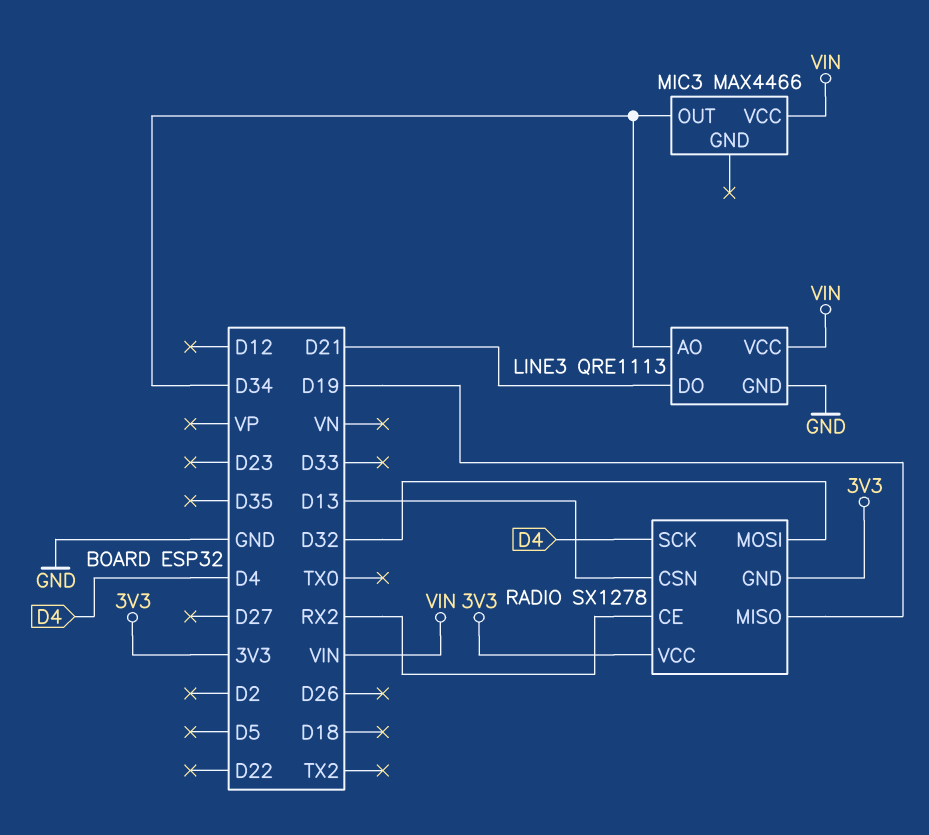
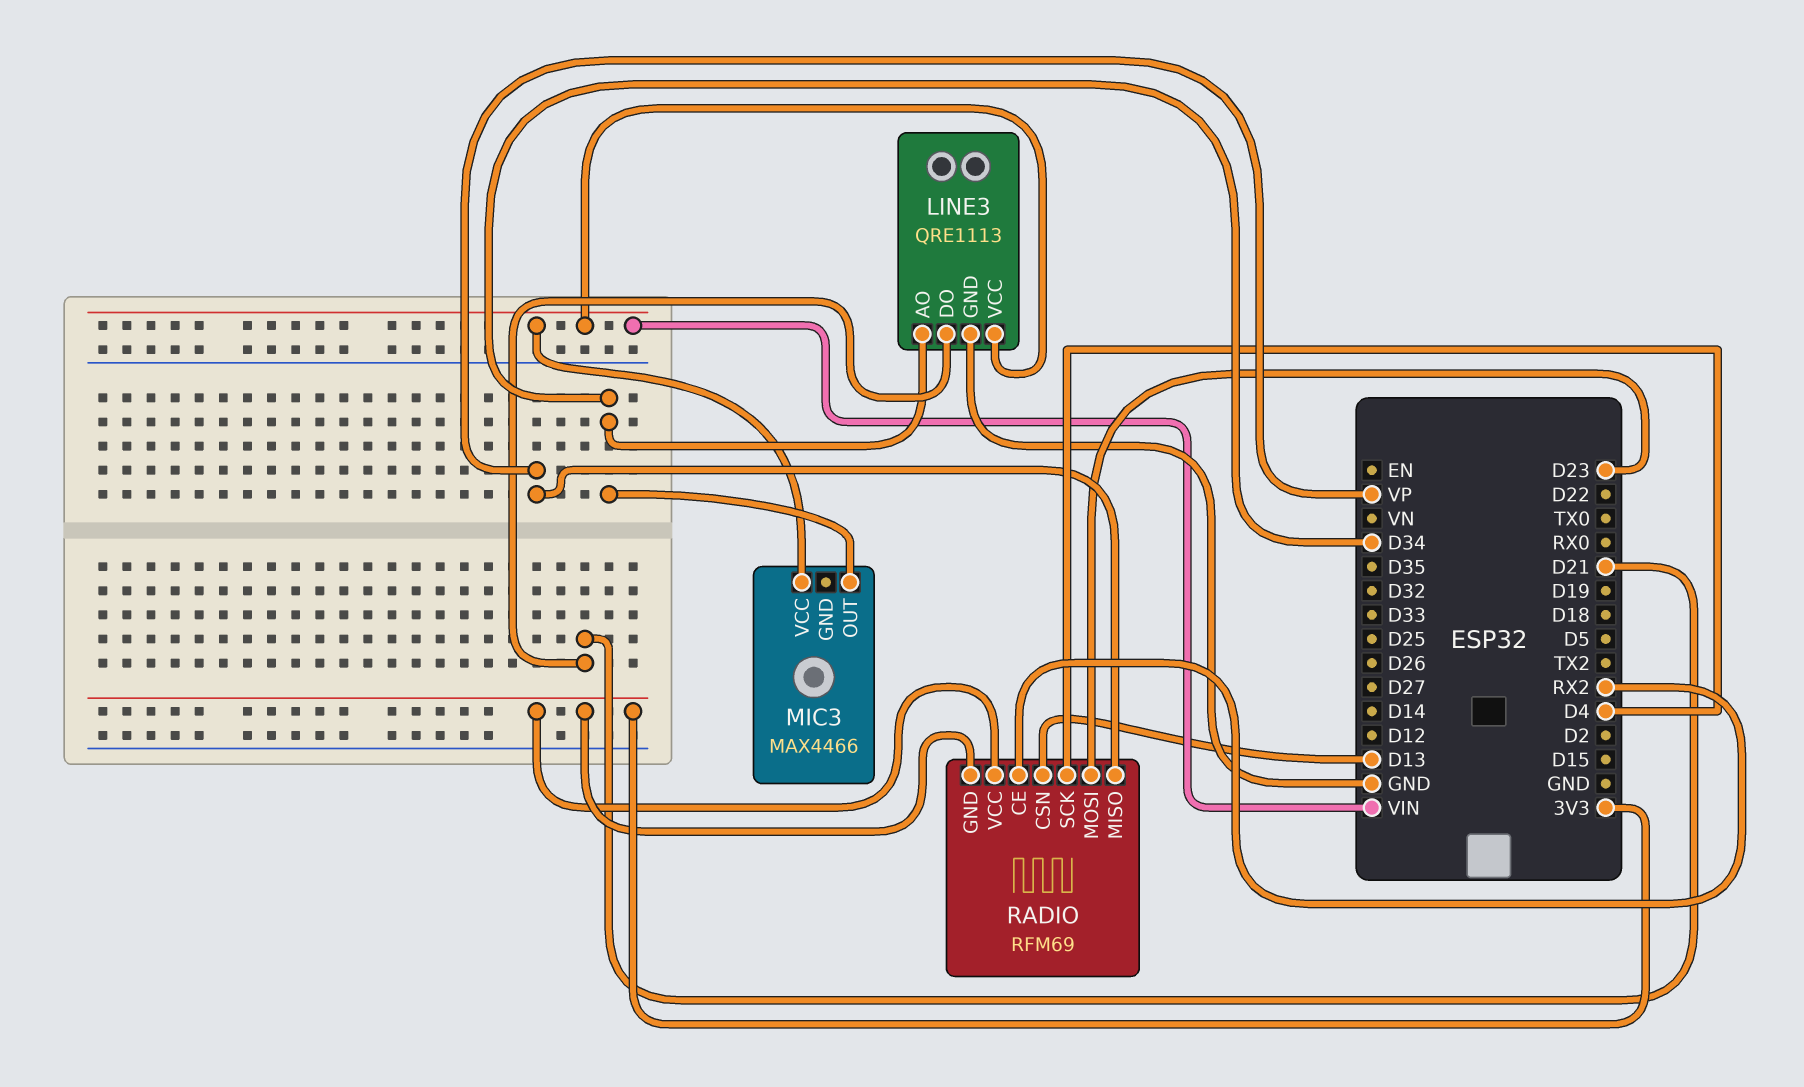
RADIO: SX1278 -> RFM69
RADIO pin MISO: D19 -> VP
RADIO pin MOSI: D32 -> D23

